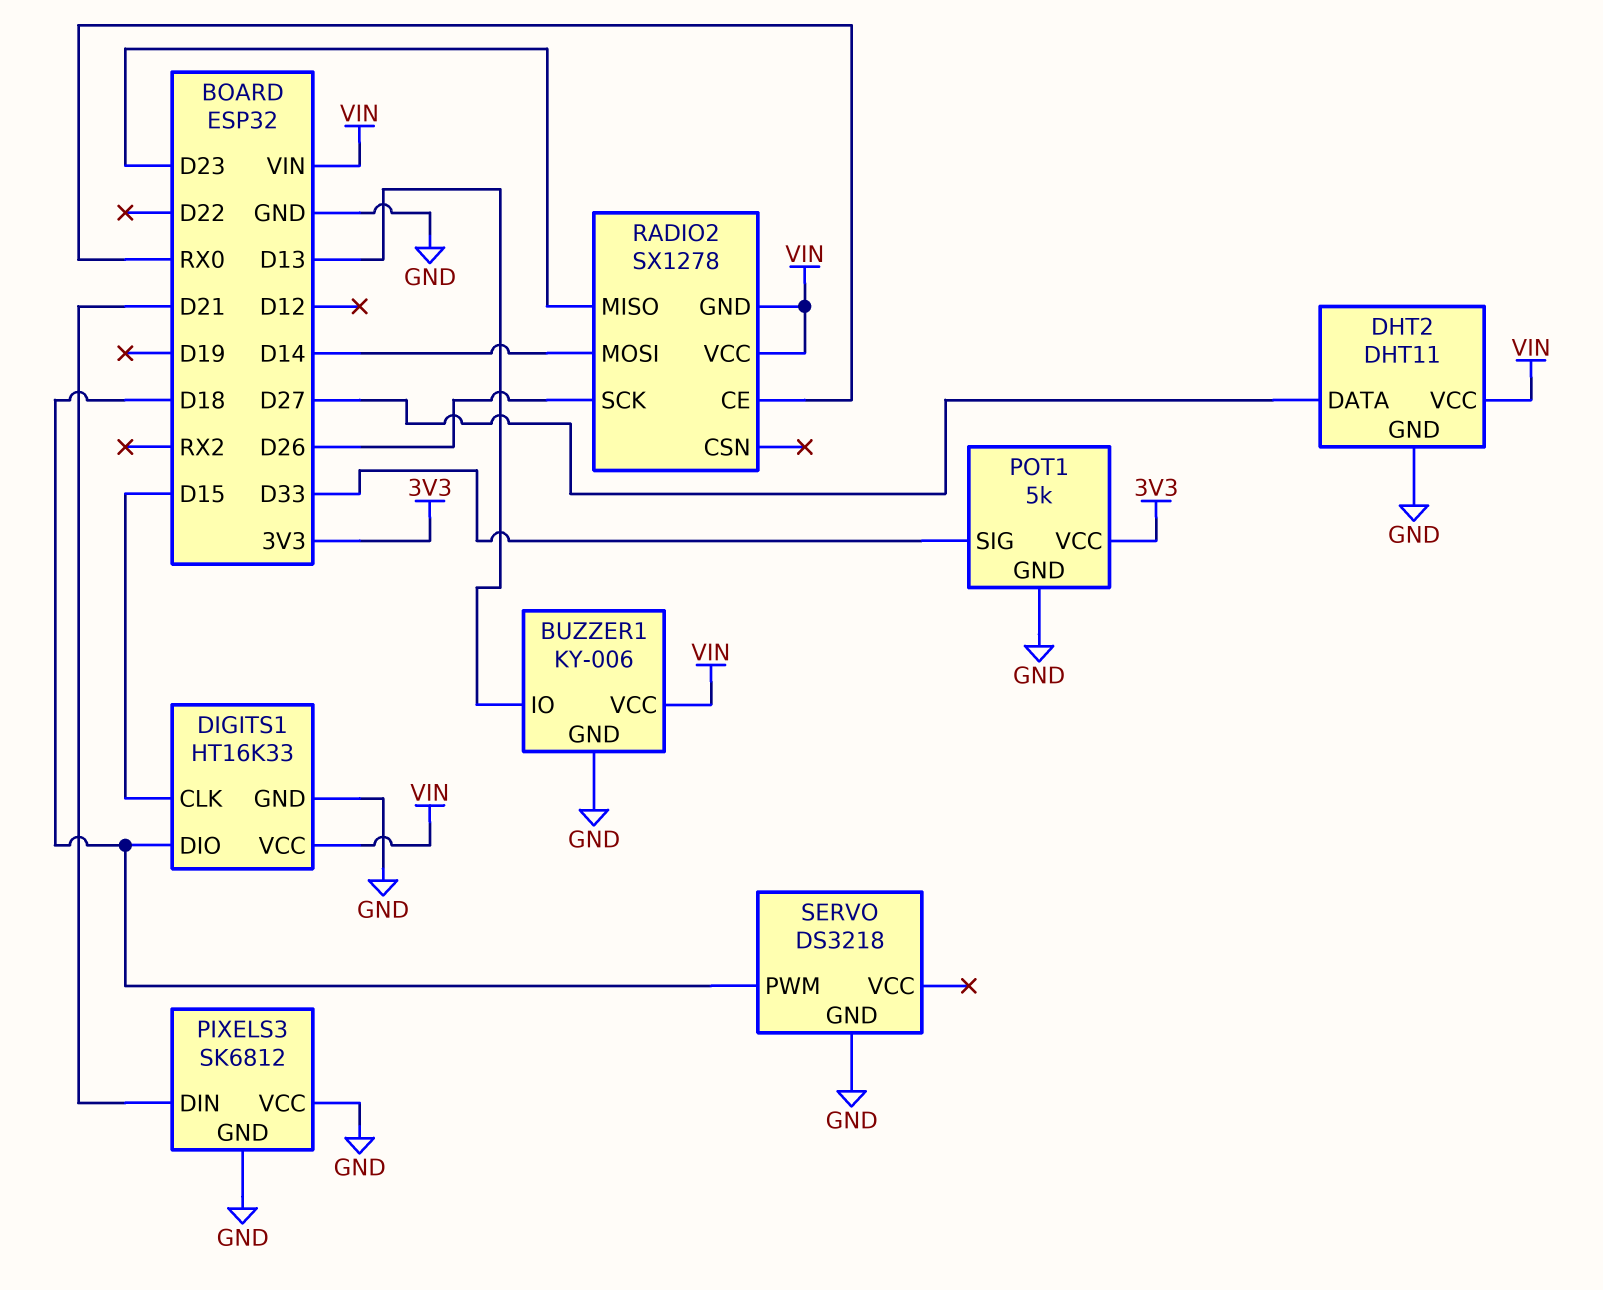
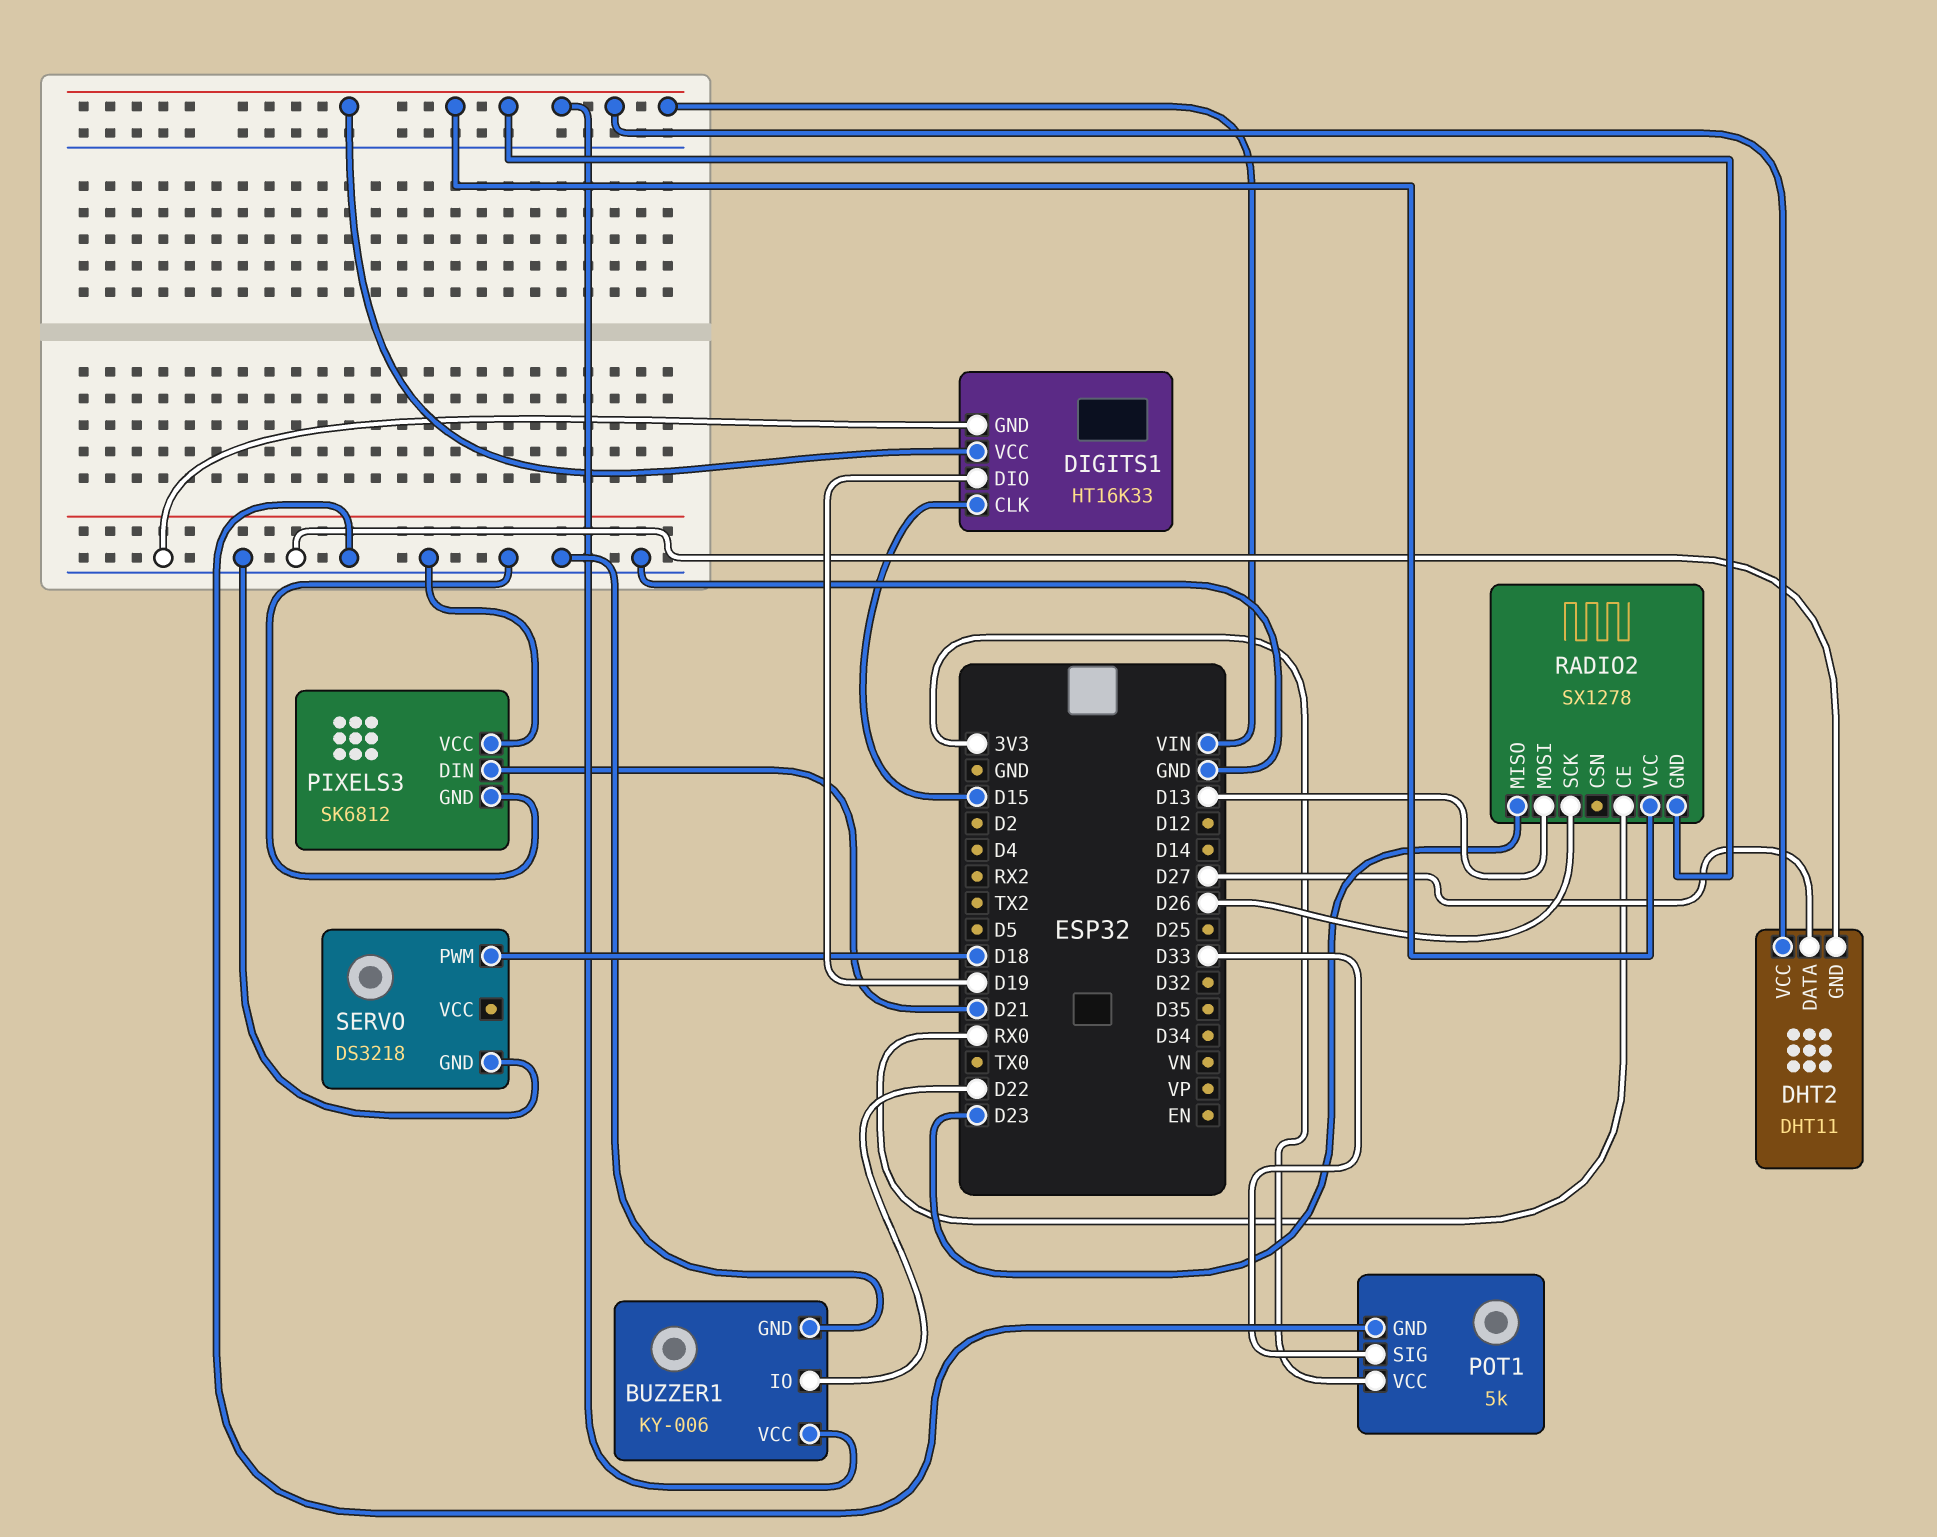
BUZZER1 pin IO: D13 -> D22
DIGITS1 pin DIO: D18 -> D19
RADIO2 pin MOSI: D14 -> D13

